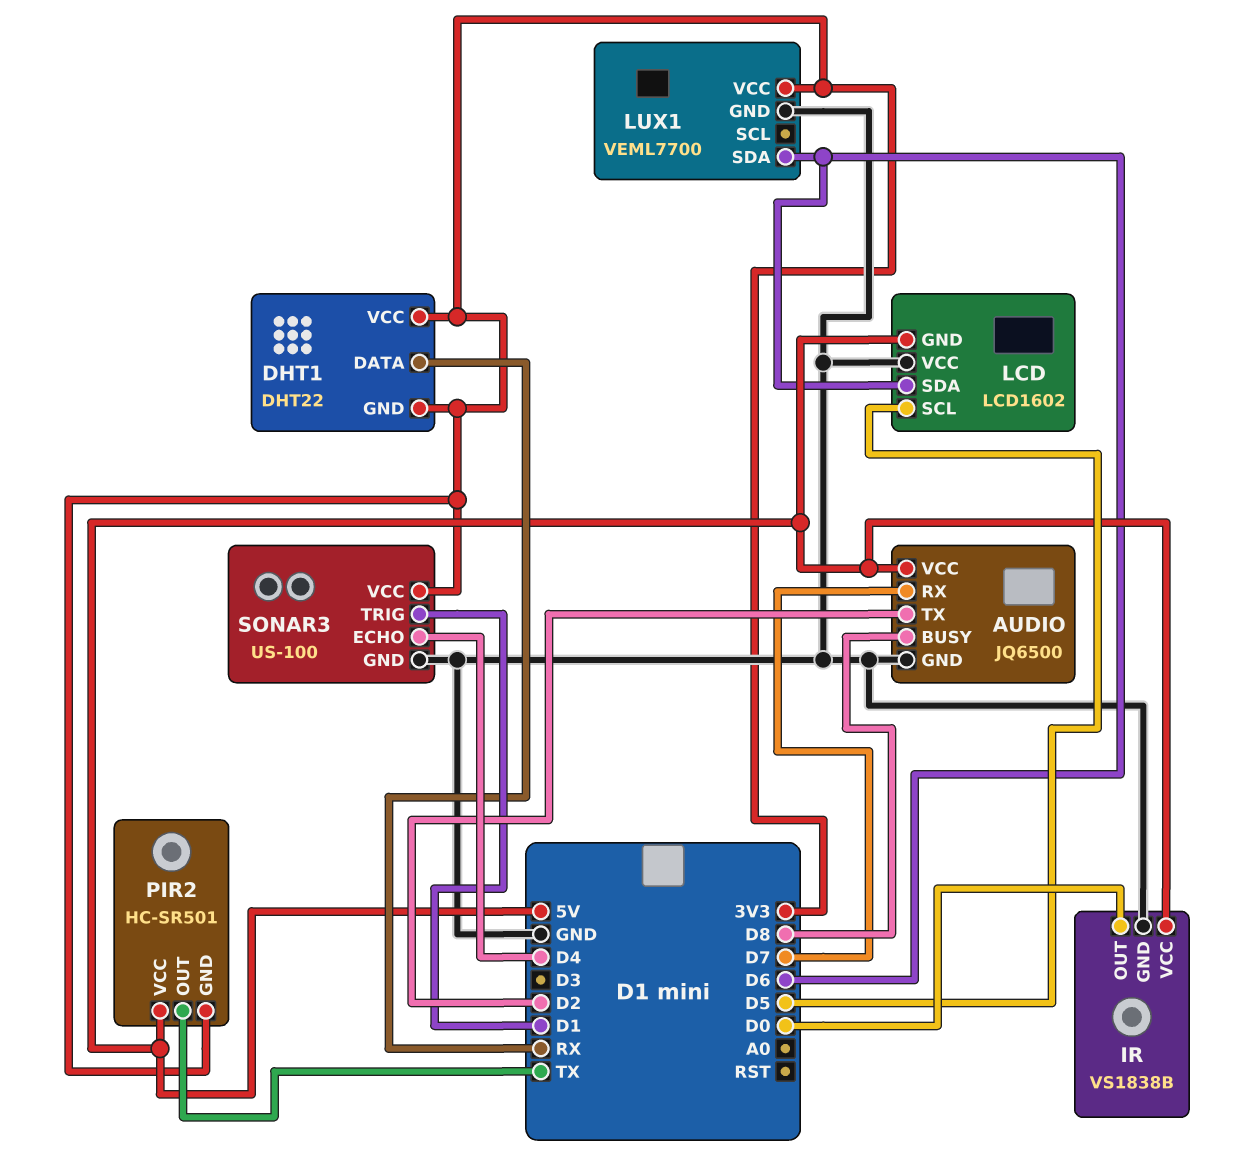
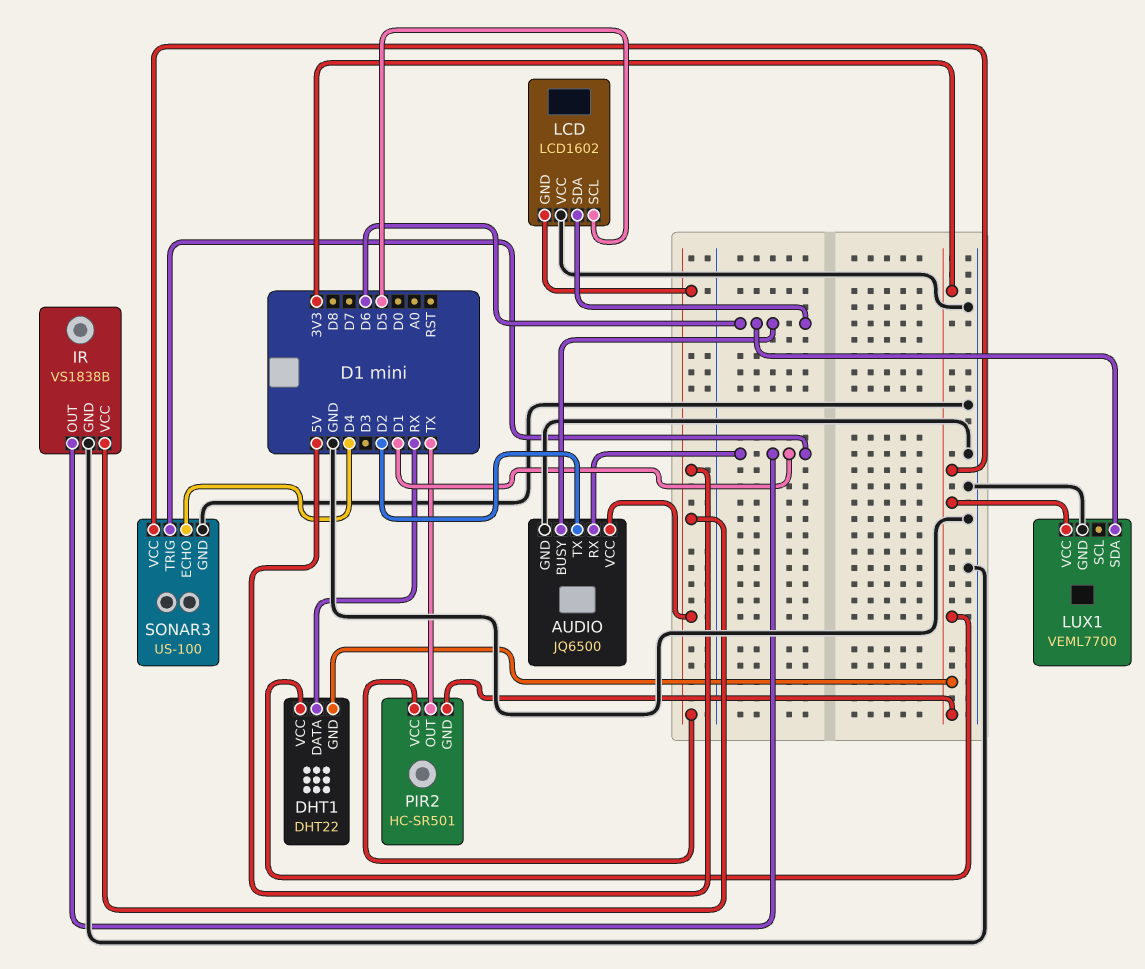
AUDIO pin BUSY: D8 -> D6
AUDIO pin RX: D7 -> D1
IR pin OUT: D0 -> D1

